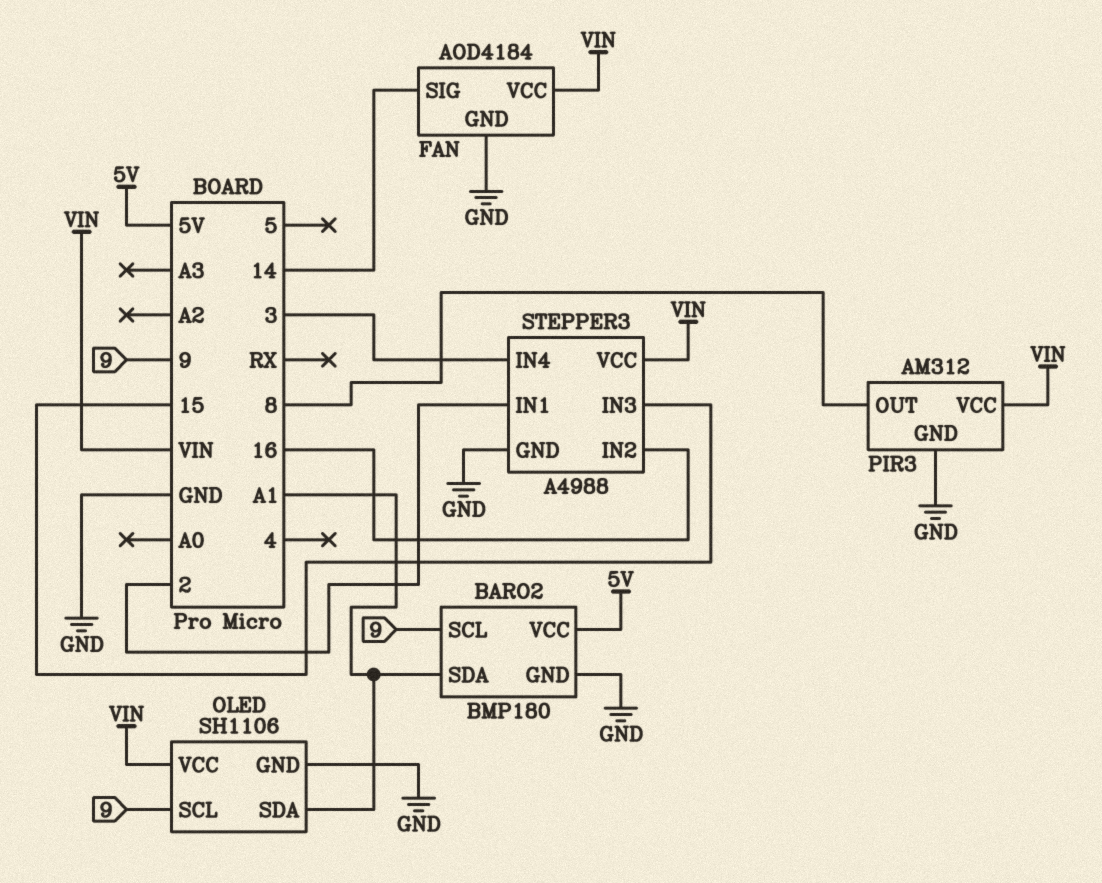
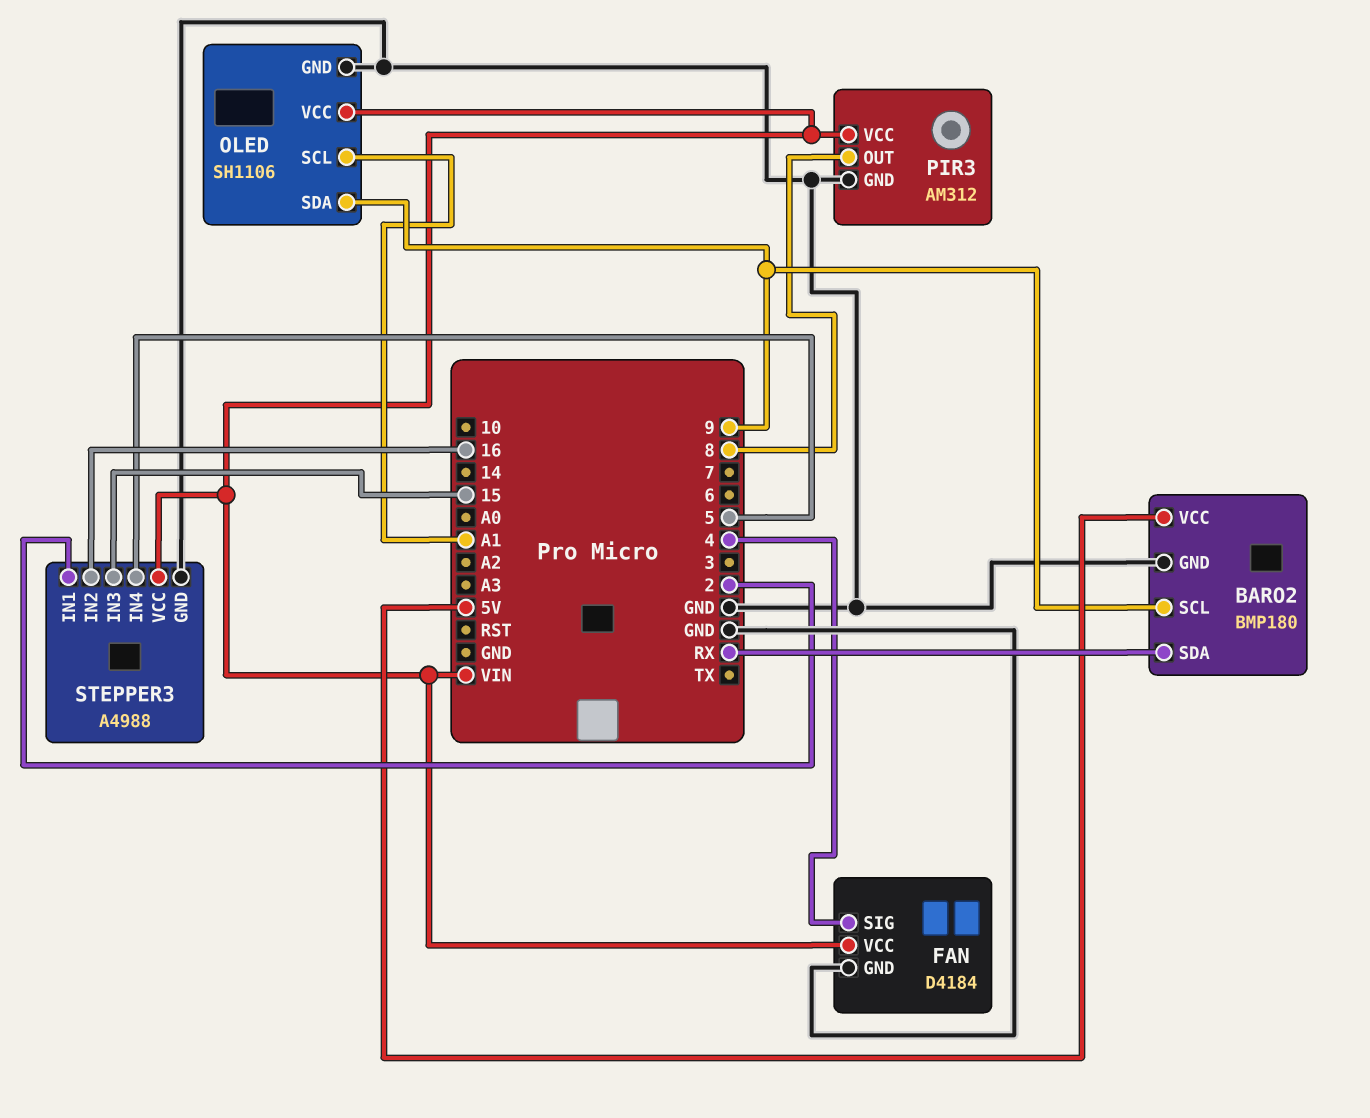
BARO2 pin SDA: A1 -> RX
FAN: AOD4184 -> D4184
FAN pin SIG: 14 -> 4
OLED pin SCL: 9 -> A1
OLED pin SDA: A1 -> 9
STEPPER3 pin IN4: 3 -> 5

